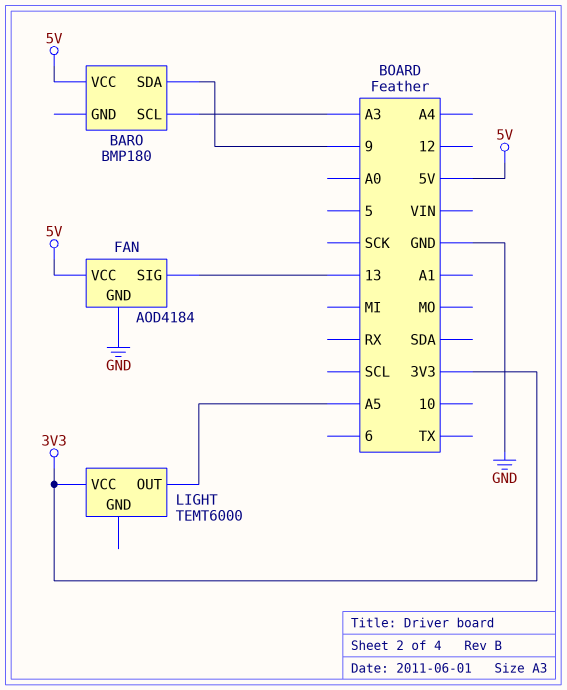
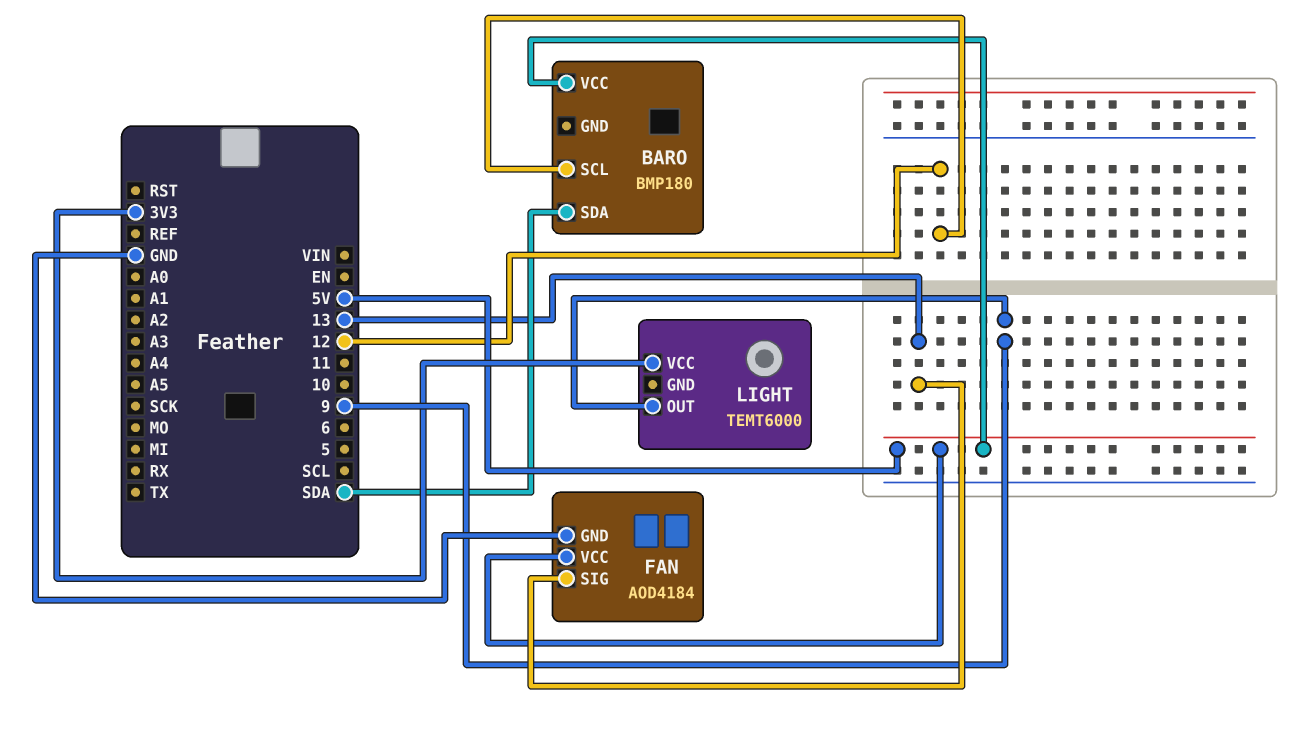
BARO pin SCL: A3 -> 12
BARO pin SDA: 9 -> SDA
LIGHT pin OUT: A5 -> 9

